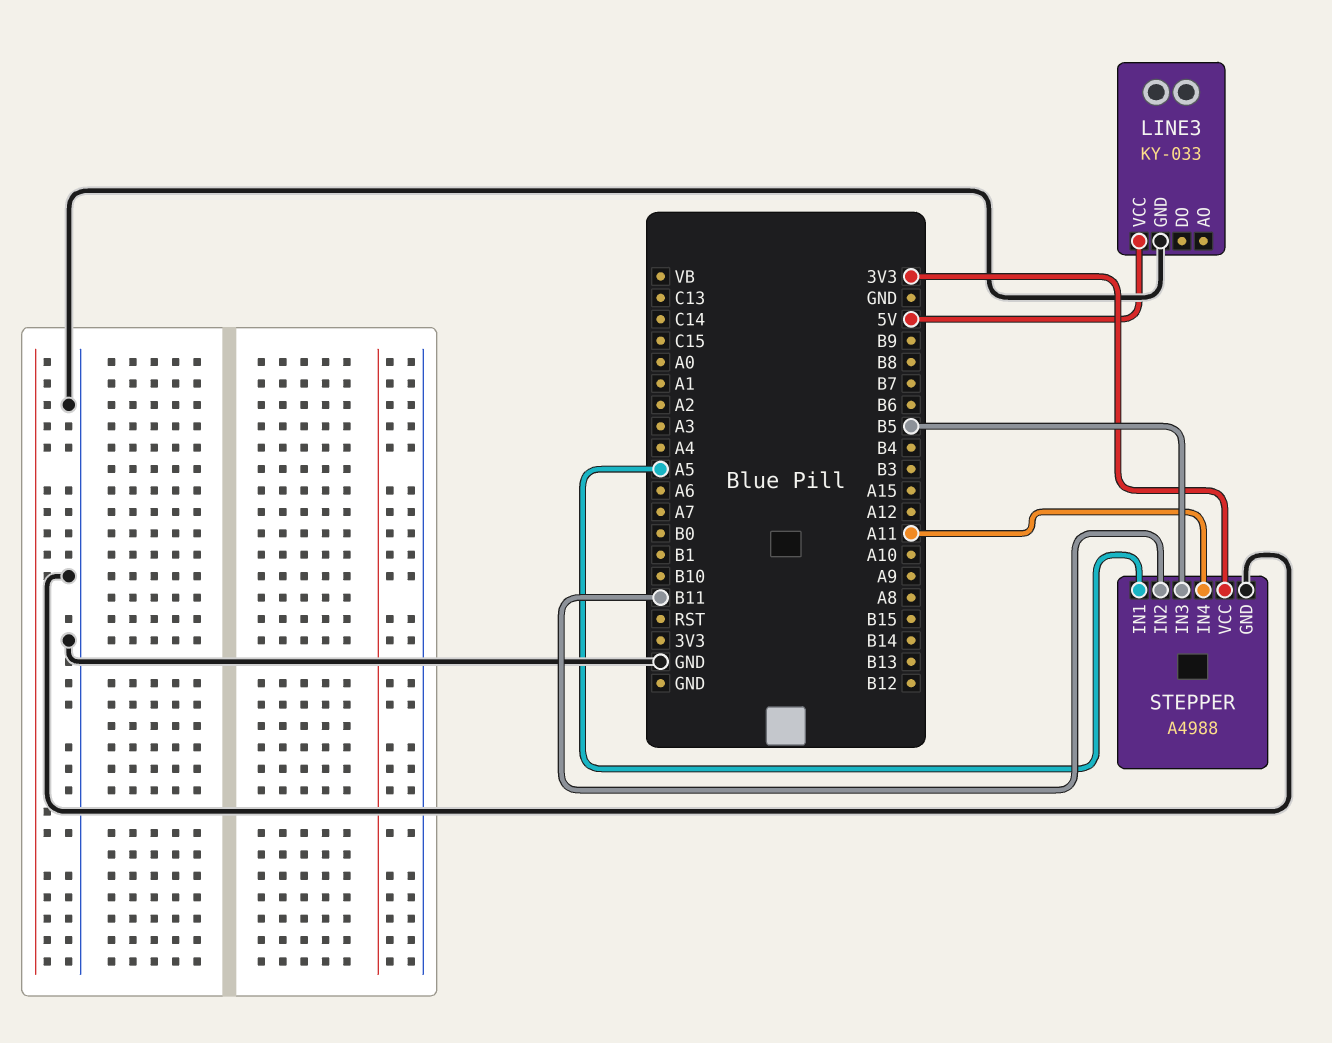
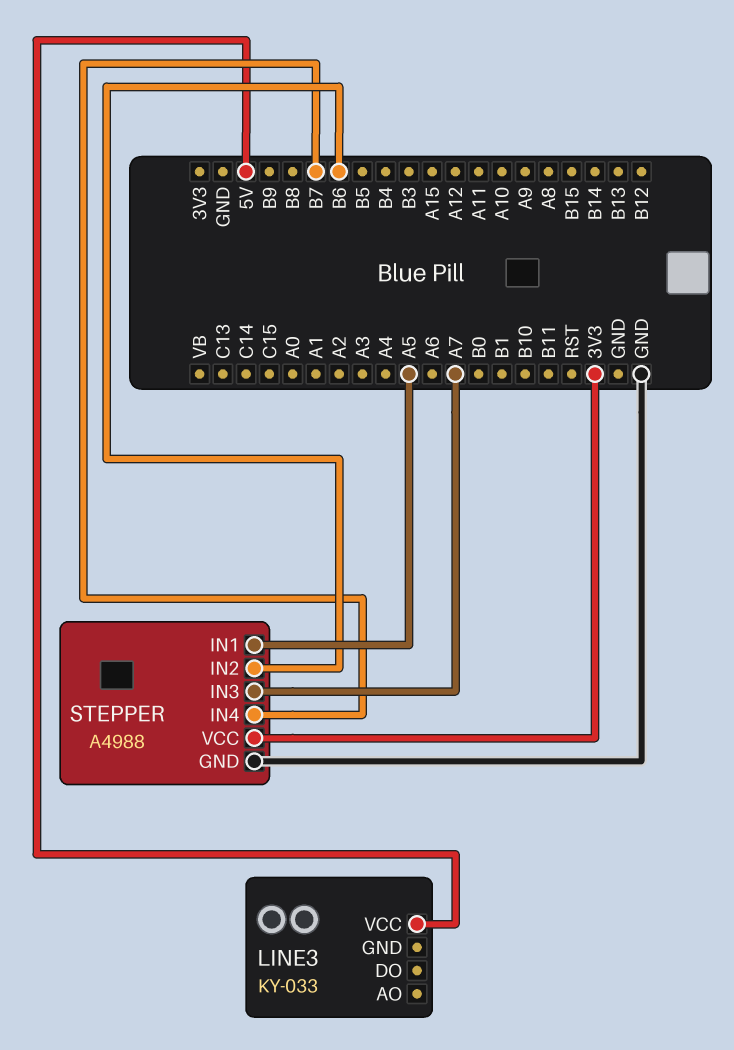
LINE3 pin GND: GND -> none
STEPPER pin IN2: B11 -> B6
STEPPER pin IN3: B5 -> A7
STEPPER pin IN4: A11 -> B7

